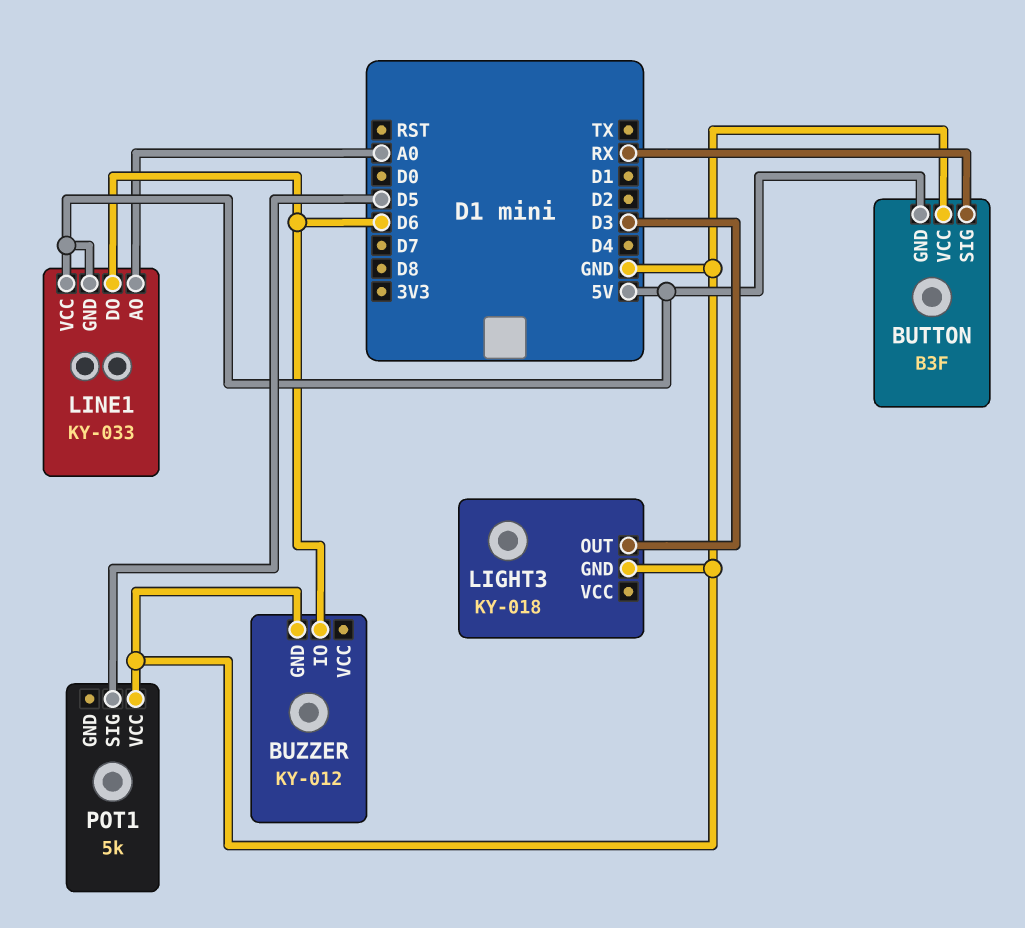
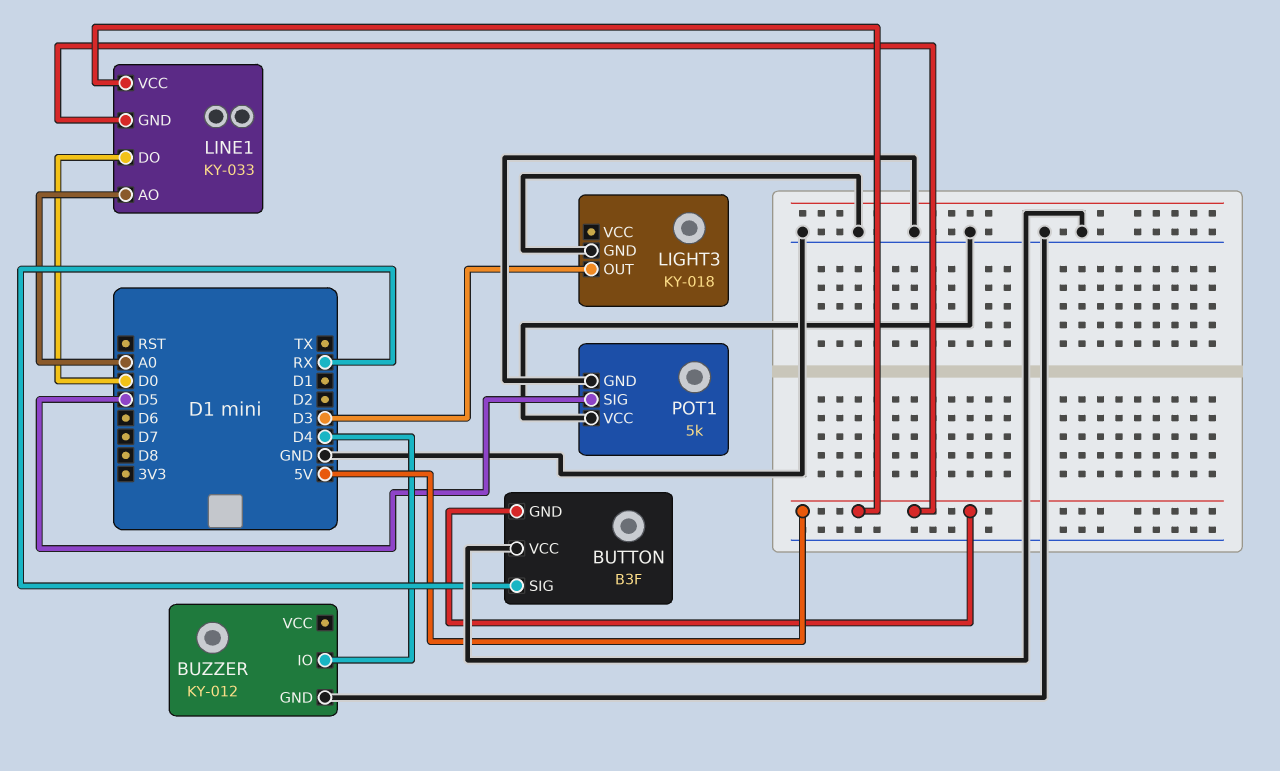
BUZZER pin IO: D6 -> D4
LINE1 pin DO: D6 -> D0
POT1 pin GND: none -> GND

